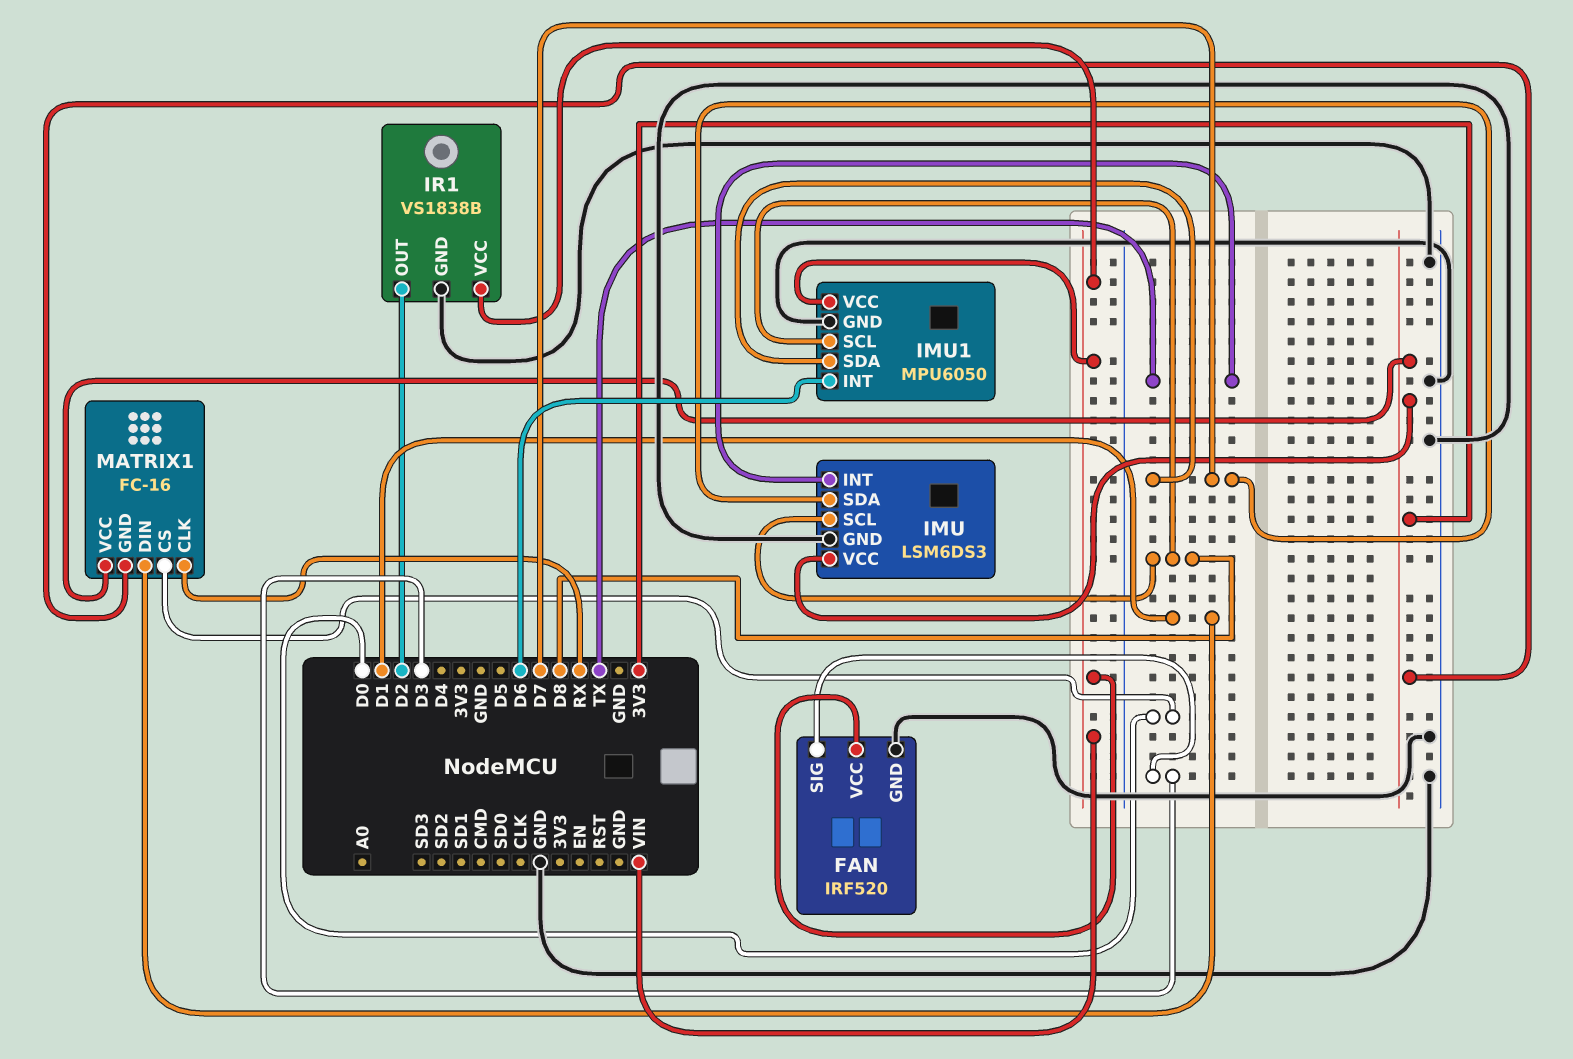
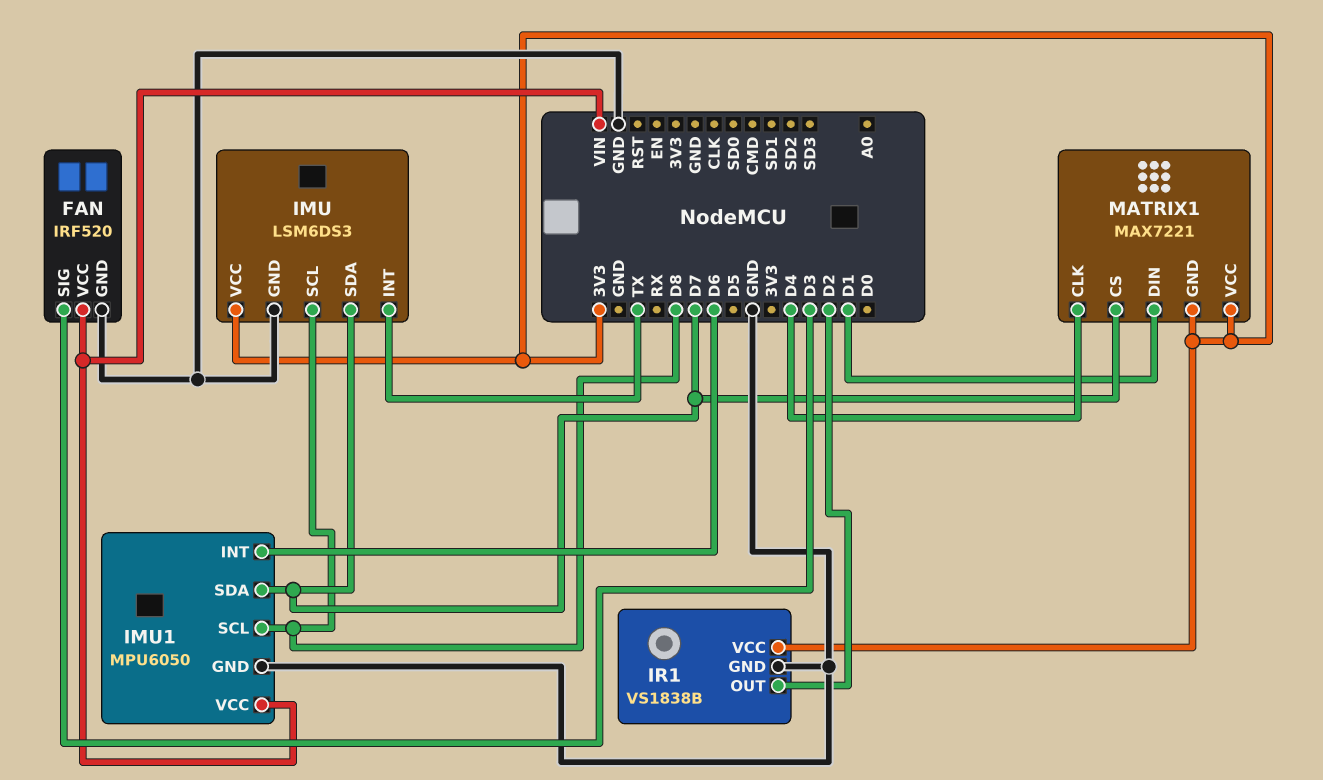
IR1 pin VCC: VIN -> 3V3
MATRIX1: FC-16 -> MAX7221
MATRIX1 pin CLK: RX -> D4
MATRIX1 pin CS: D0 -> D7

